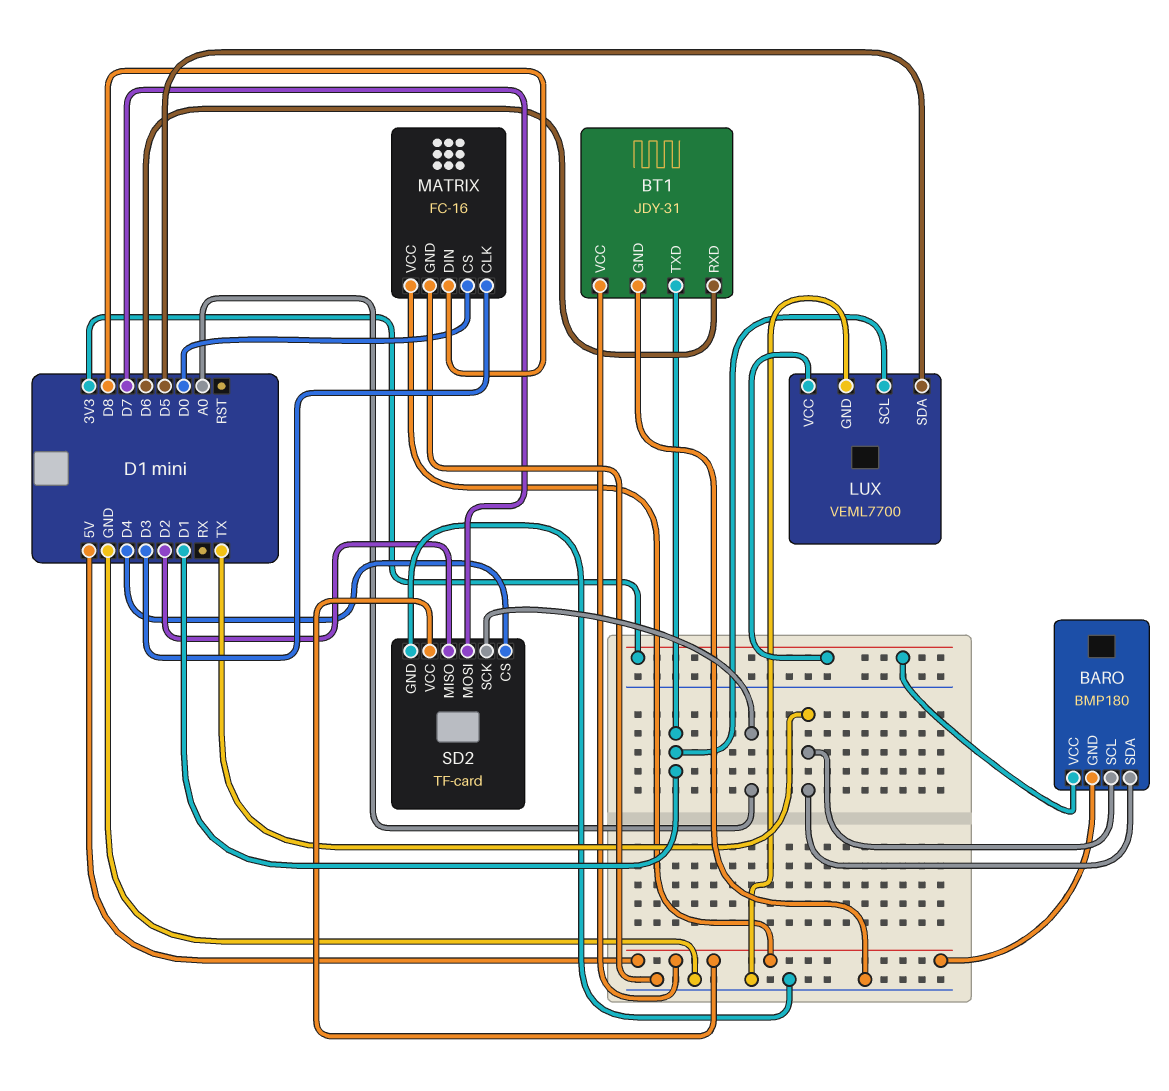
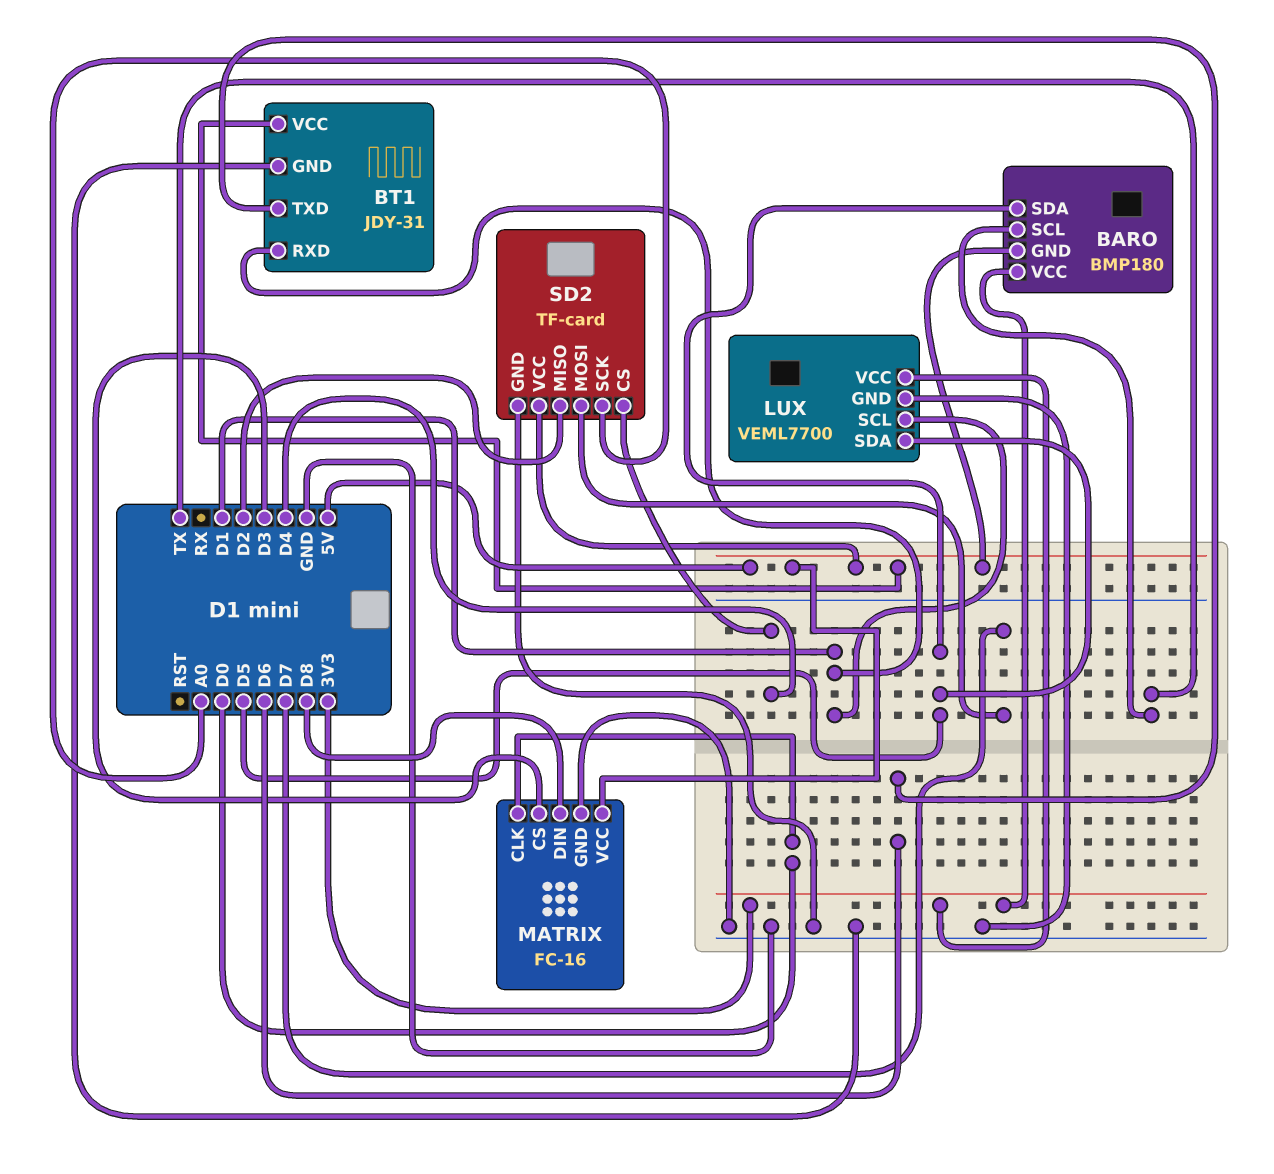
BARO pin SDA: TX -> D5
BT1 pin RXD: D6 -> D1
BT1 pin TXD: D1 -> D6
MATRIX pin CLK: D3 -> D0
MATRIX pin CS: D0 -> D3

